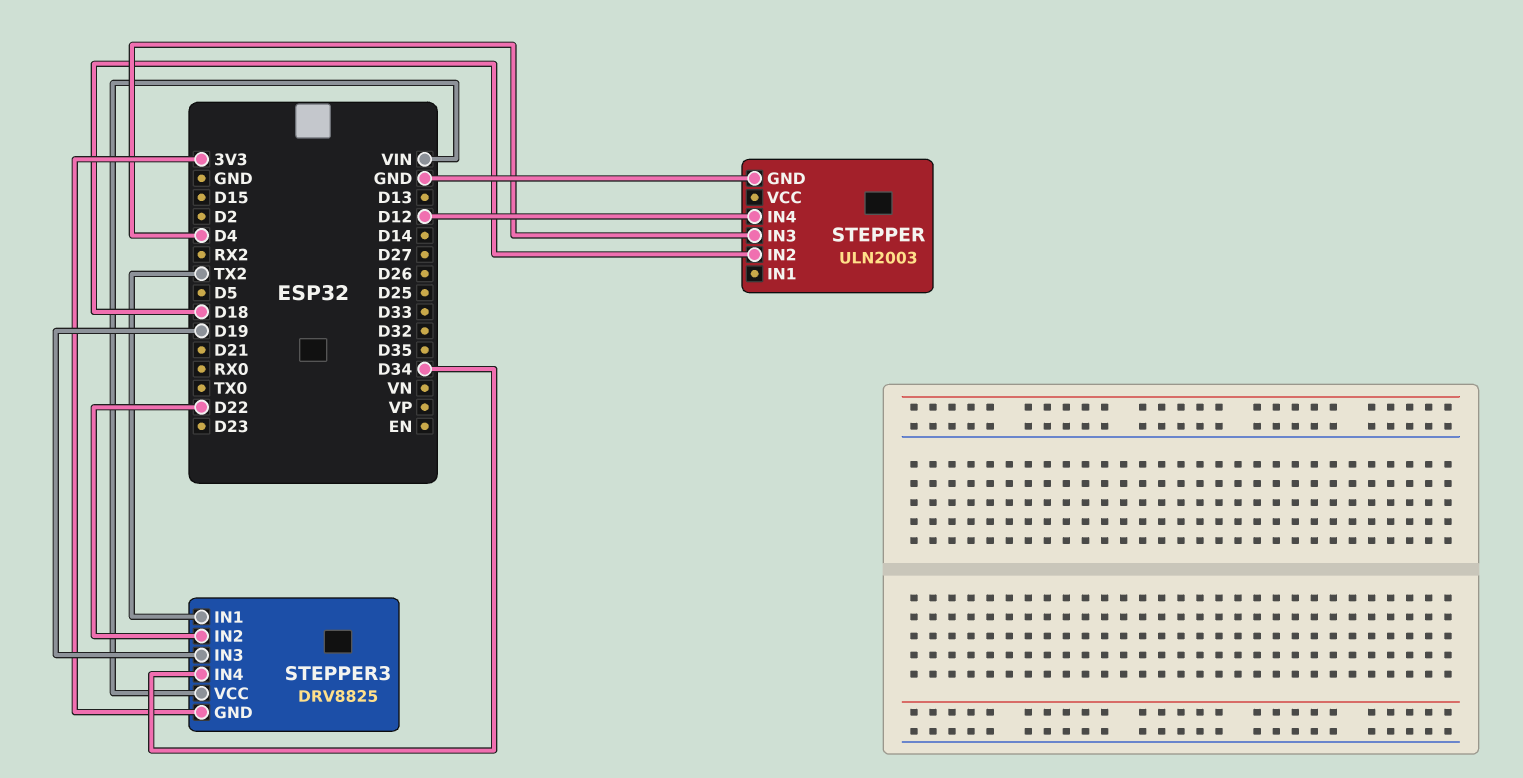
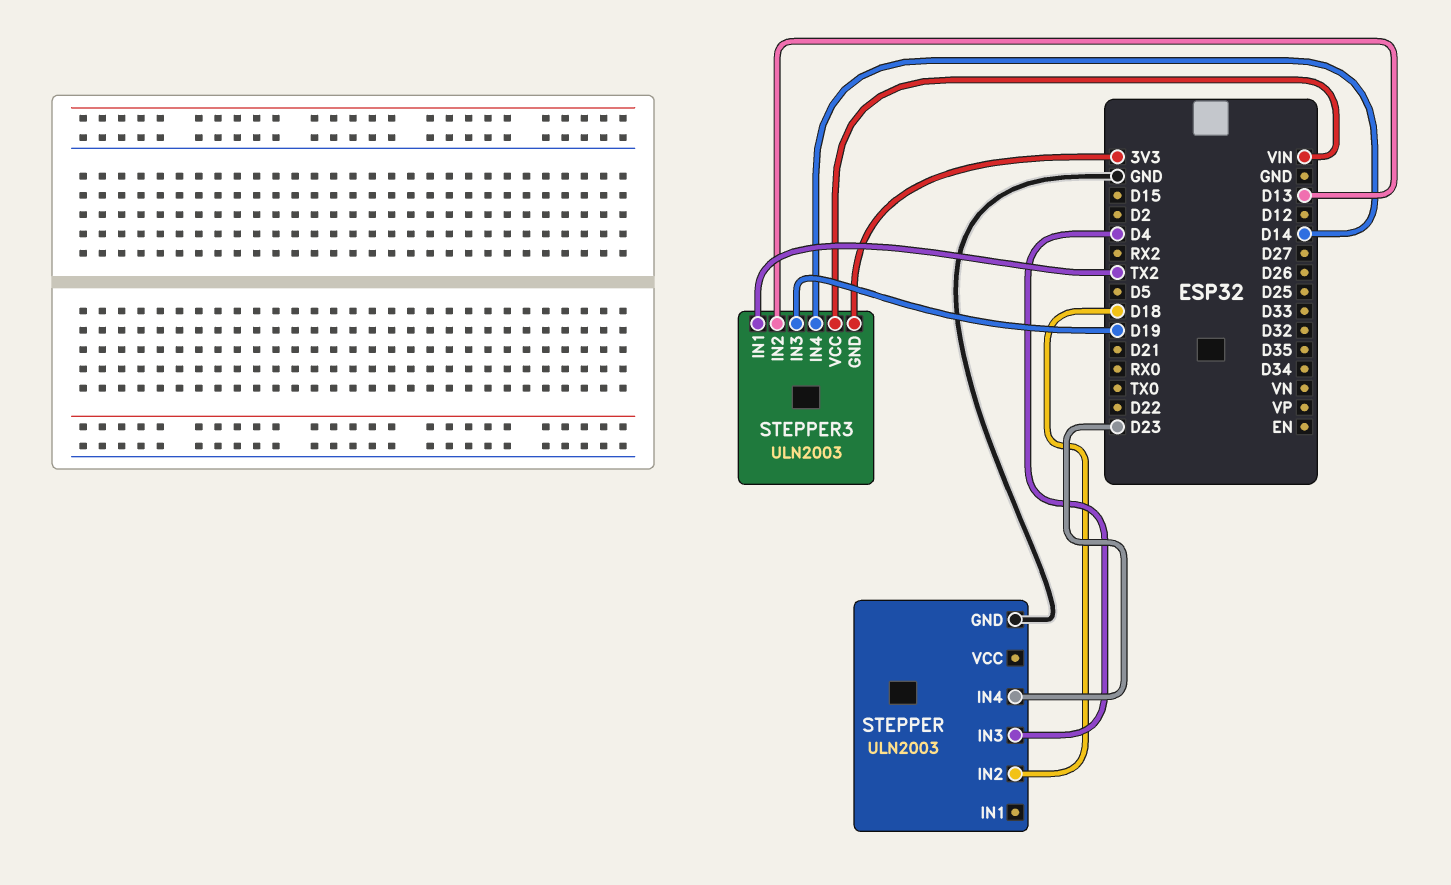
STEPPER pin IN4: D12 -> D23
STEPPER3: DRV8825 -> ULN2003
STEPPER3 pin IN2: D22 -> D13
STEPPER3 pin IN4: D34 -> D14

